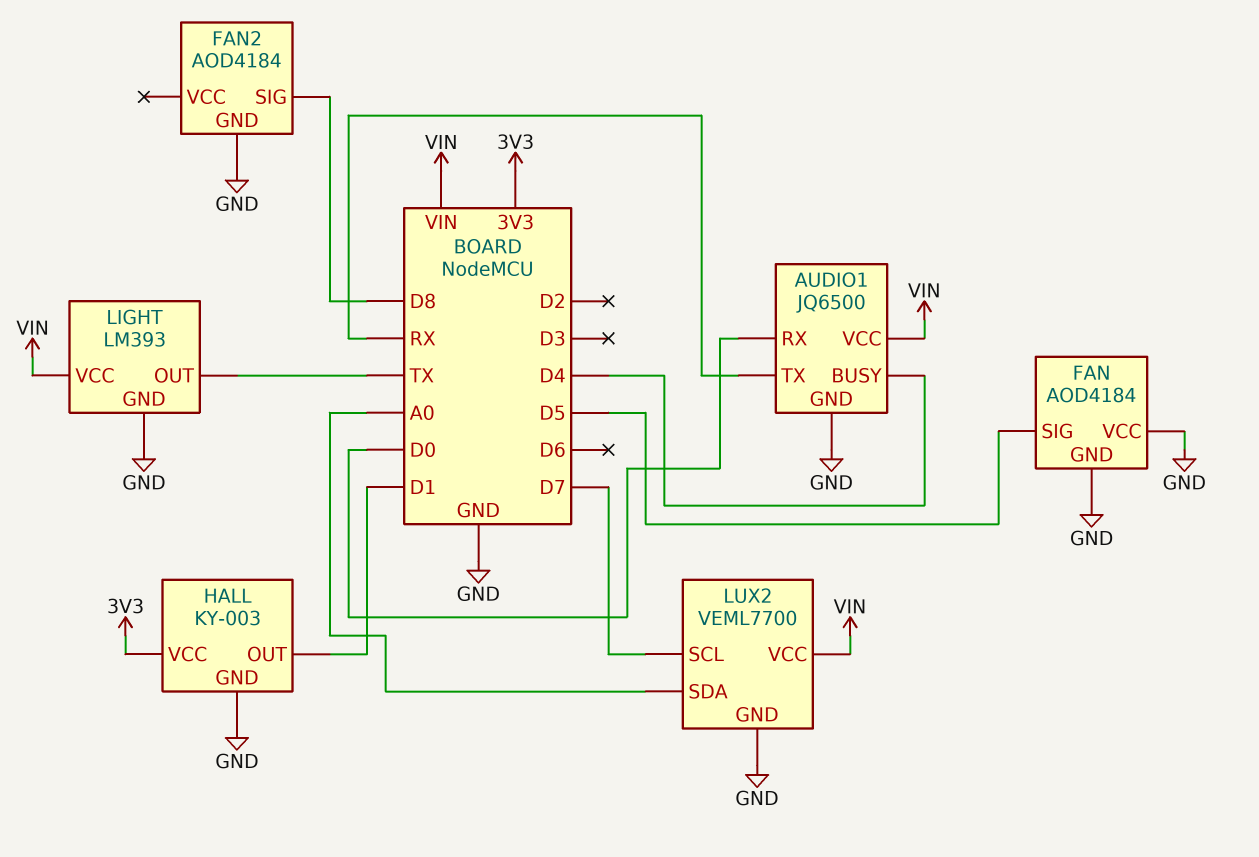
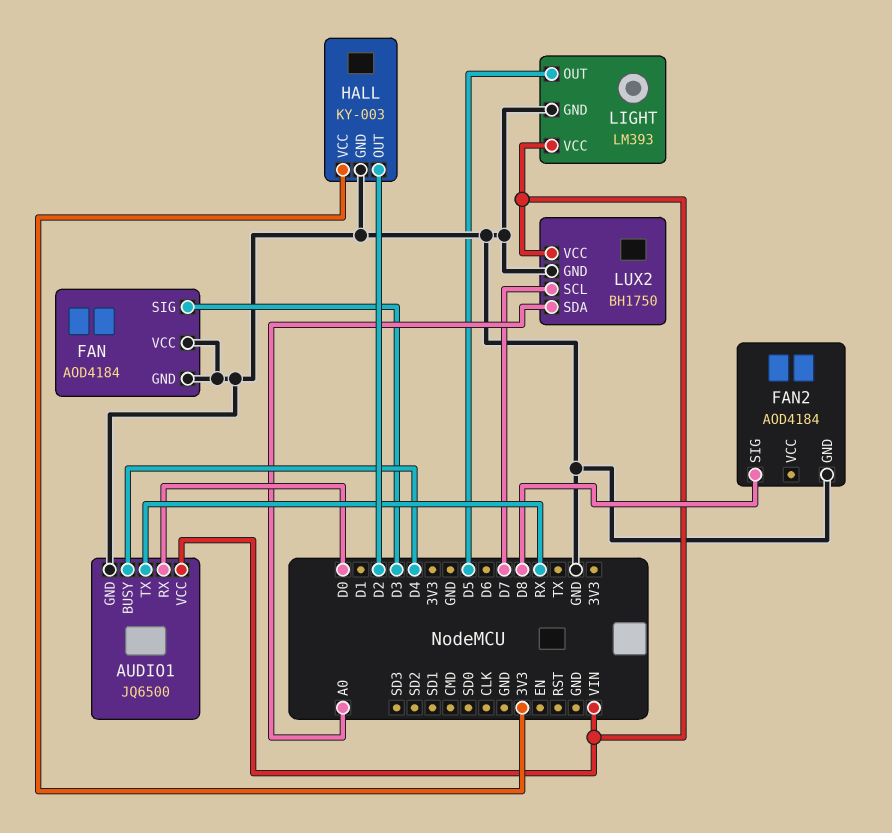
FAN pin SIG: D5 -> D3
HALL pin OUT: D1 -> D2
LIGHT pin OUT: TX -> D5
LUX2: VEML7700 -> BH1750

